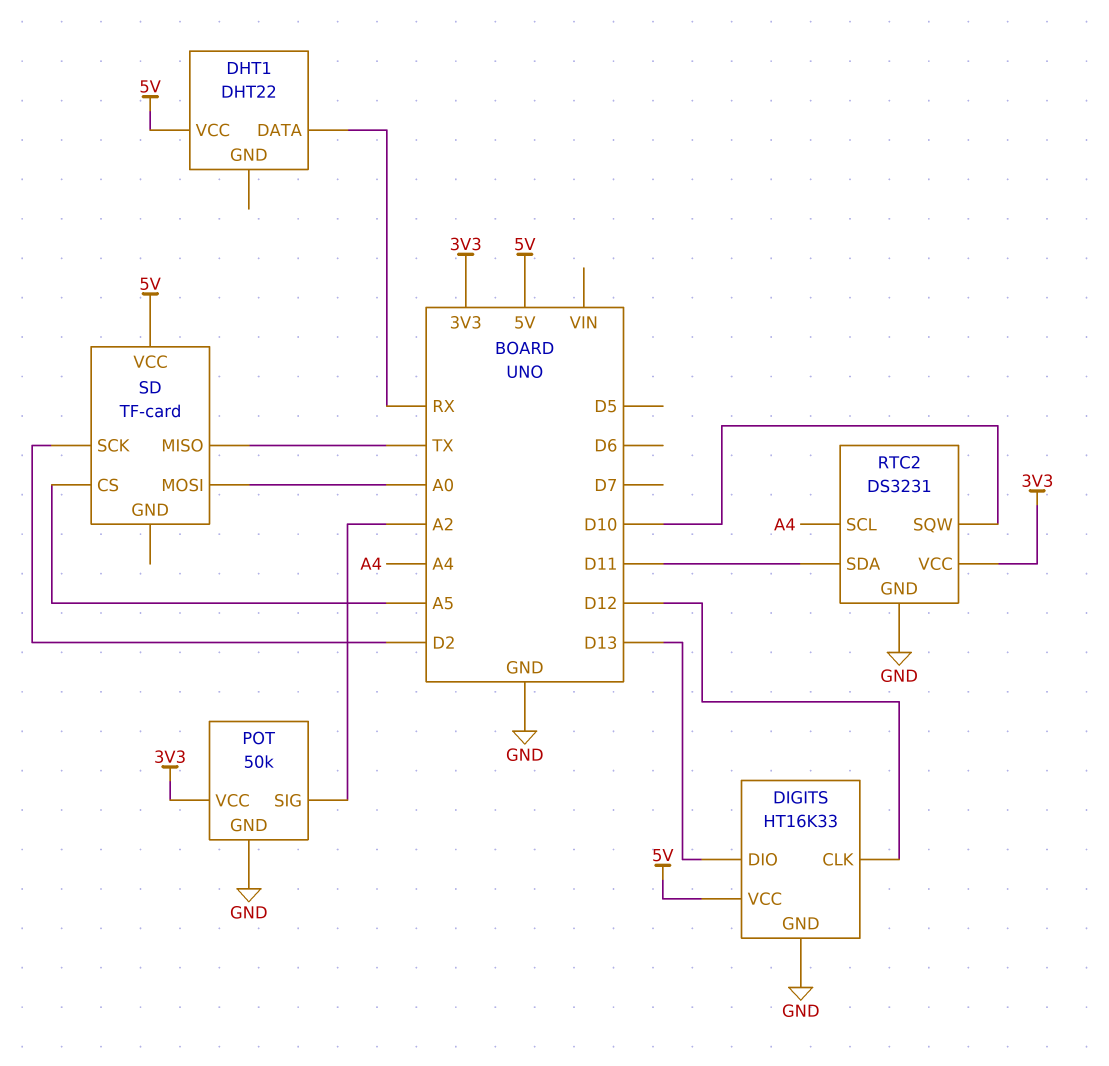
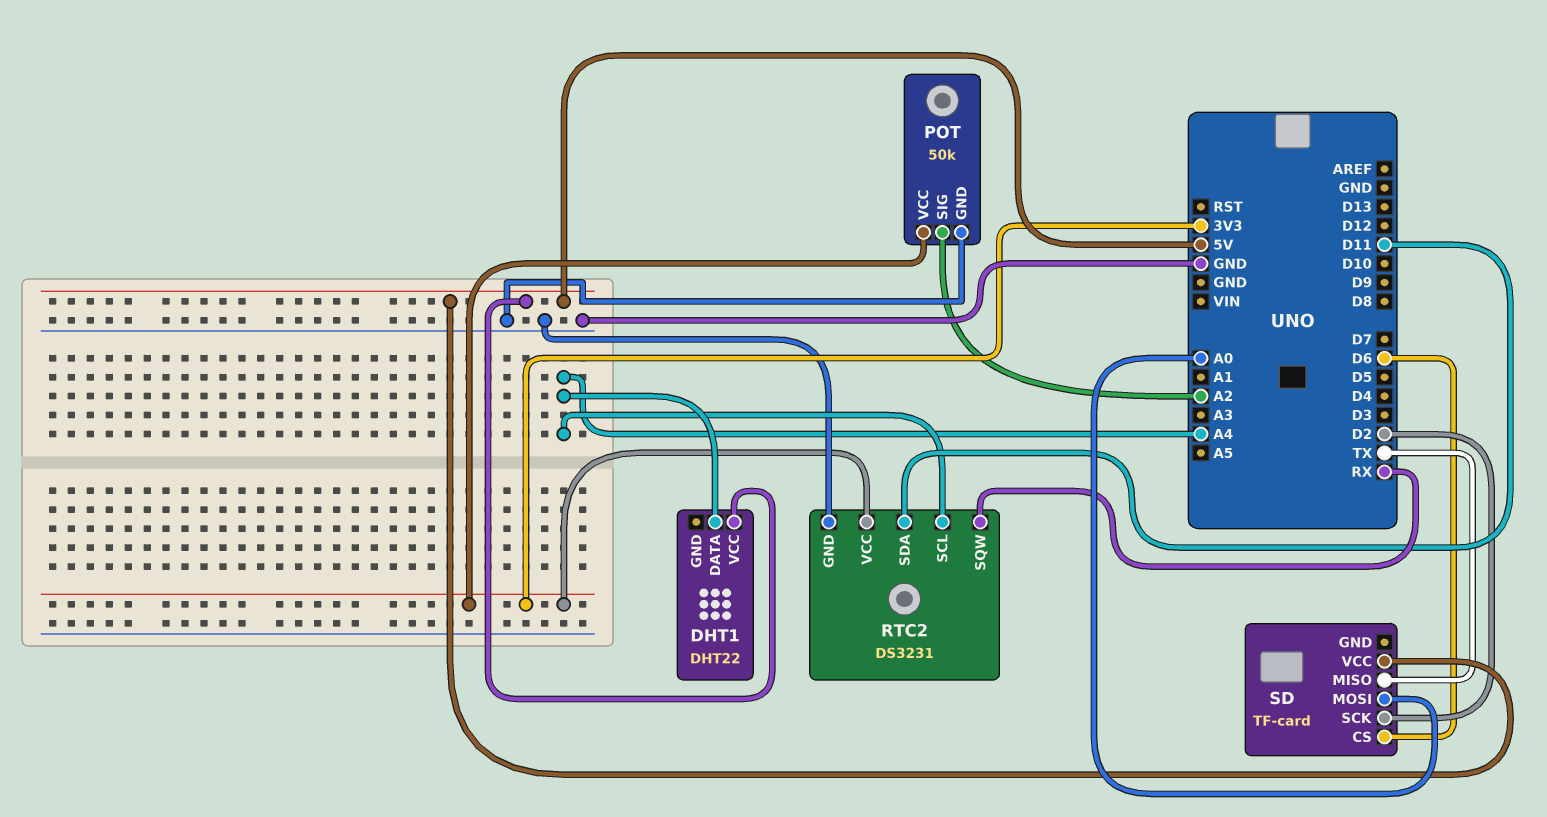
DHT1 pin DATA: RX -> A4
DIGITS: HT16K33 -> none
DIGITS pin CLK: D12 -> none
DIGITS pin DIO: D13 -> none
DIGITS pin GND: GND -> none
DIGITS pin VCC: 5V -> none
RTC2 pin SQW: D10 -> RX
SD pin CS: A5 -> D6

